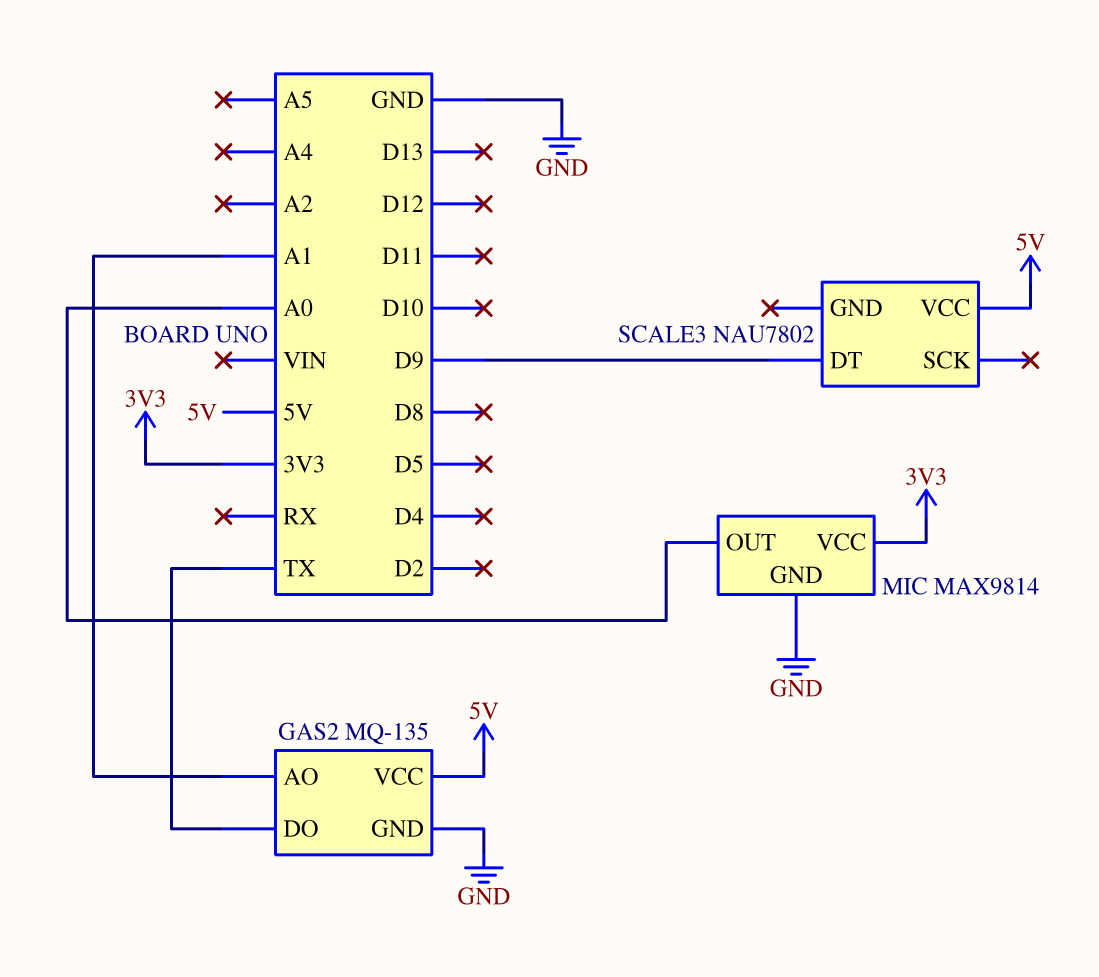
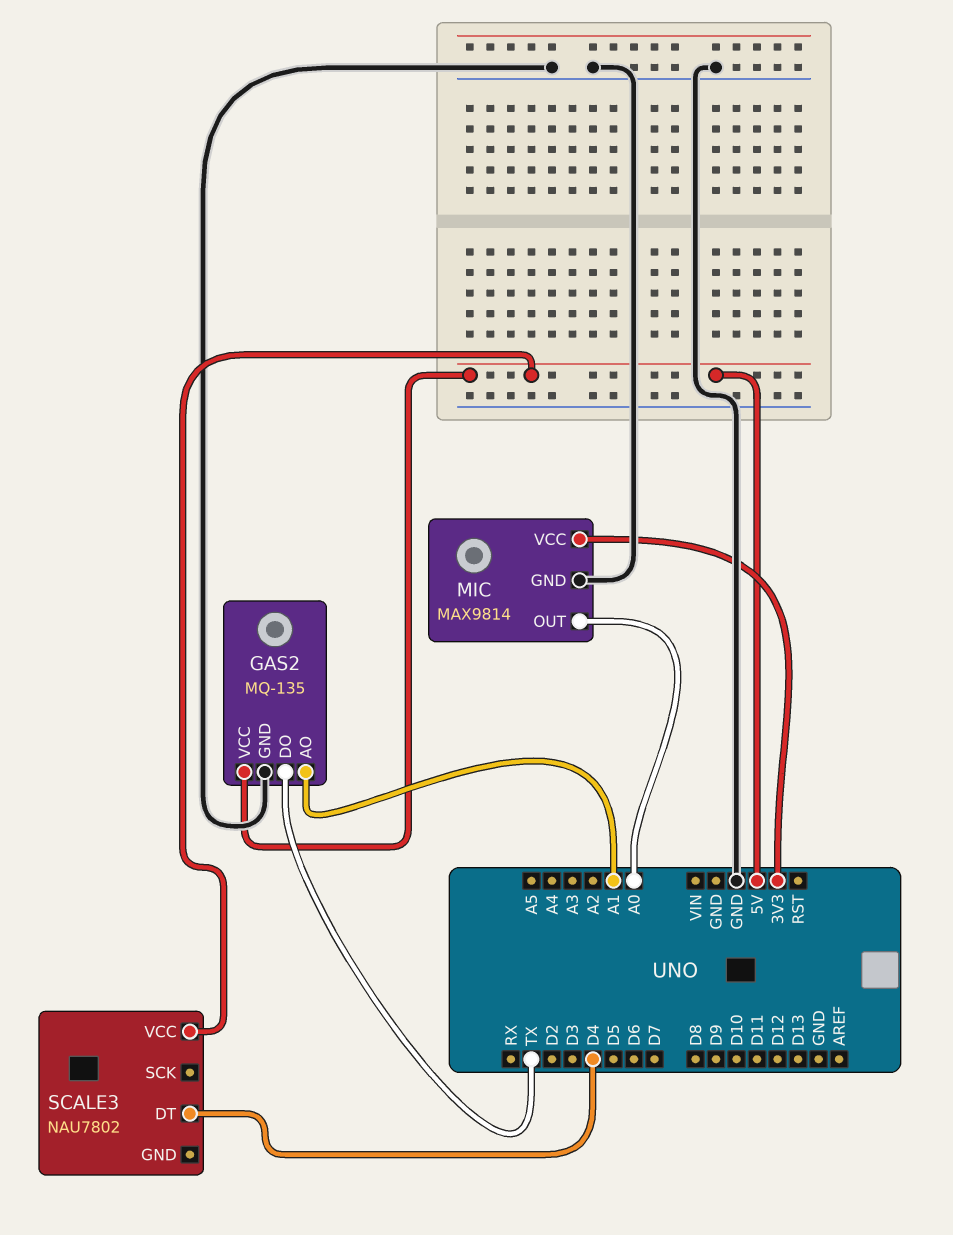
SCALE3 pin DT: D9 -> D4

